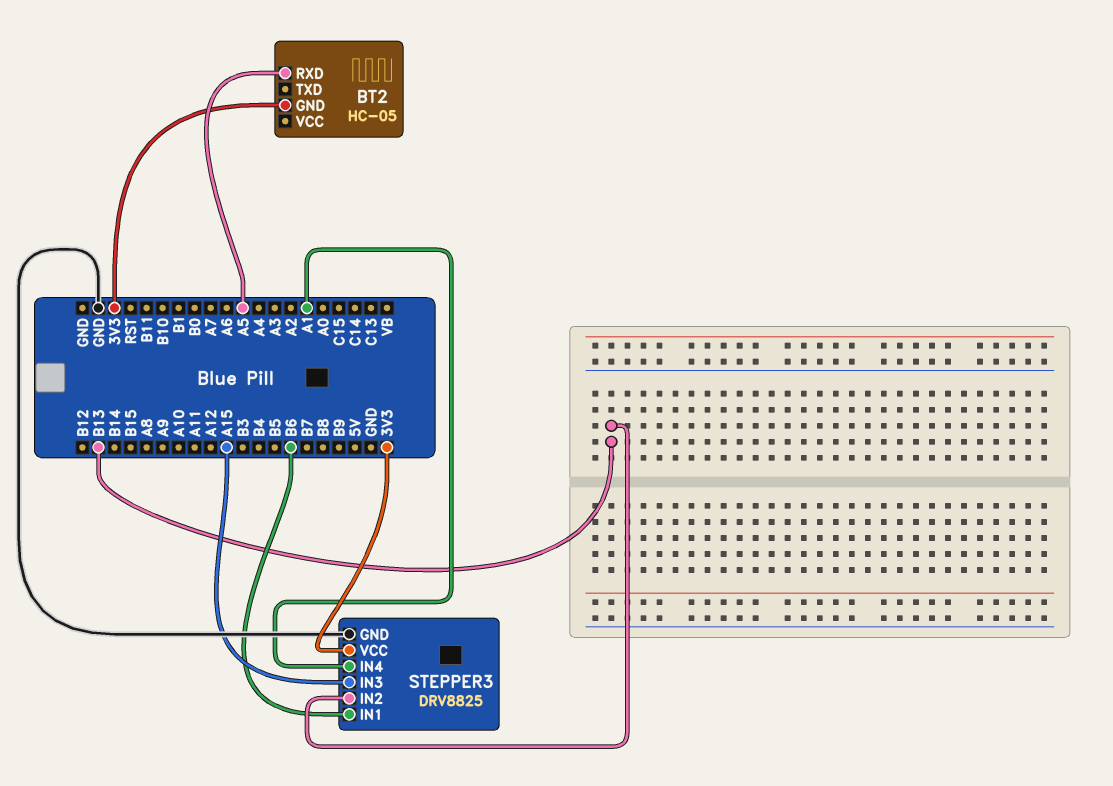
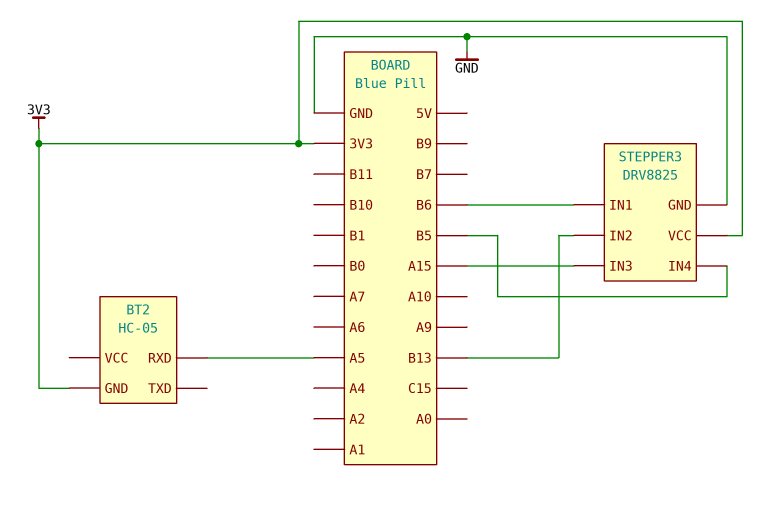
STEPPER3 pin IN4: A1 -> B5

